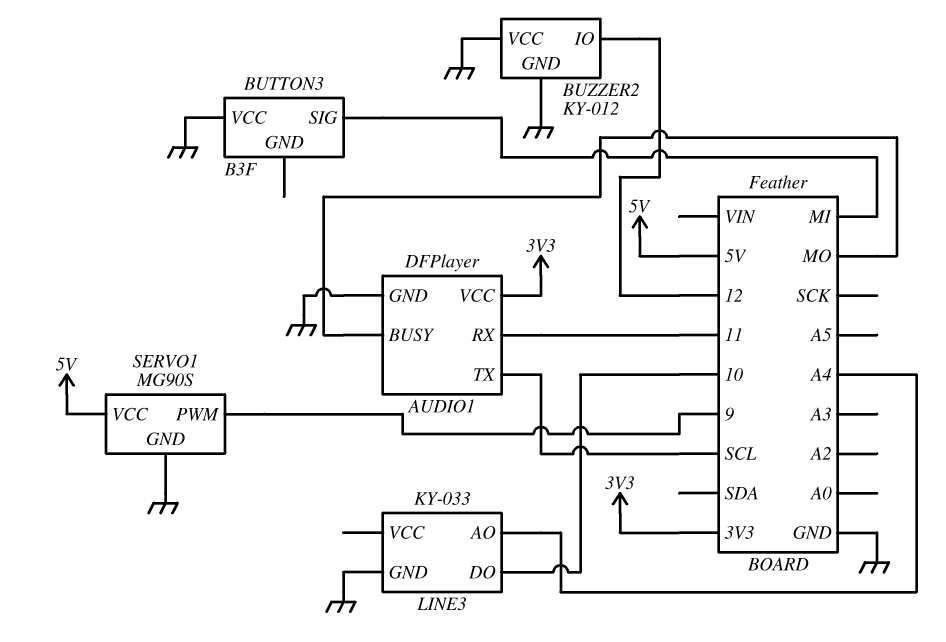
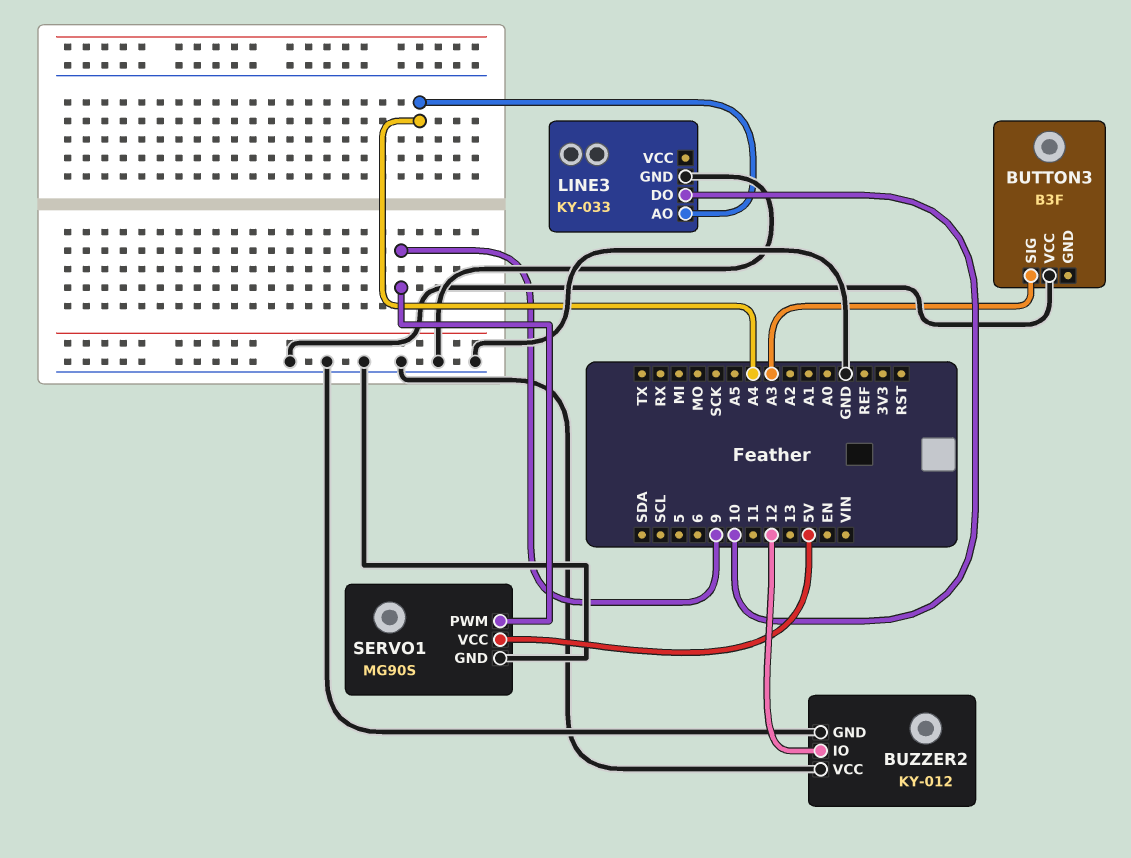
AUDIO1: DFPlayer -> none
AUDIO1 pin BUSY: MO -> none
AUDIO1 pin GND: GND -> none
AUDIO1 pin RX: 11 -> none
AUDIO1 pin TX: SCL -> none
AUDIO1 pin VCC: 3V3 -> none
BUTTON3 pin SIG: MI -> A3

